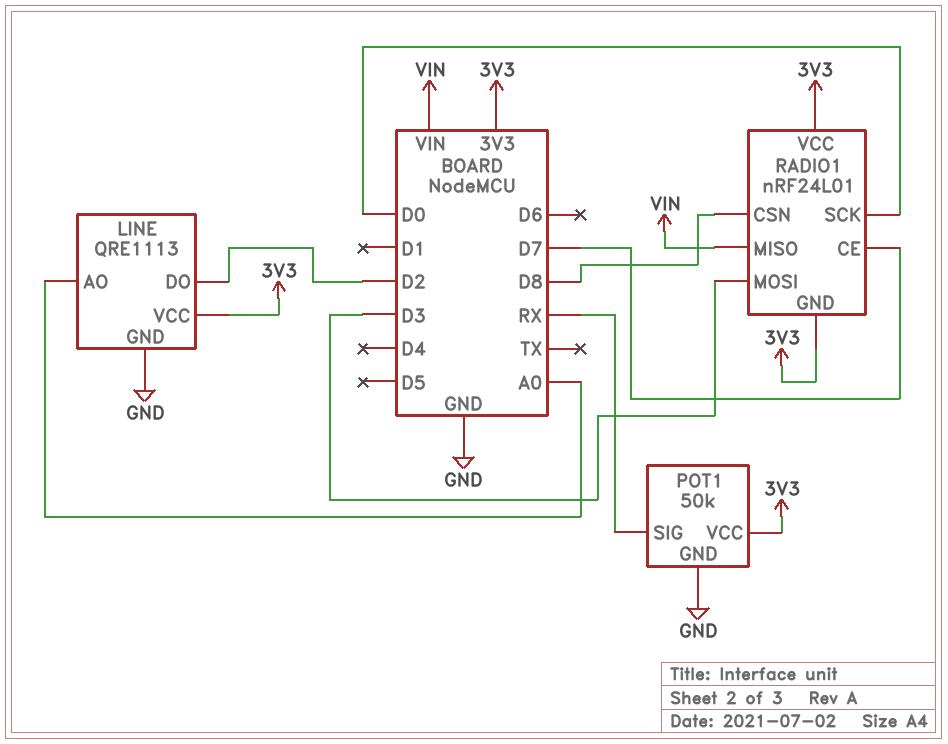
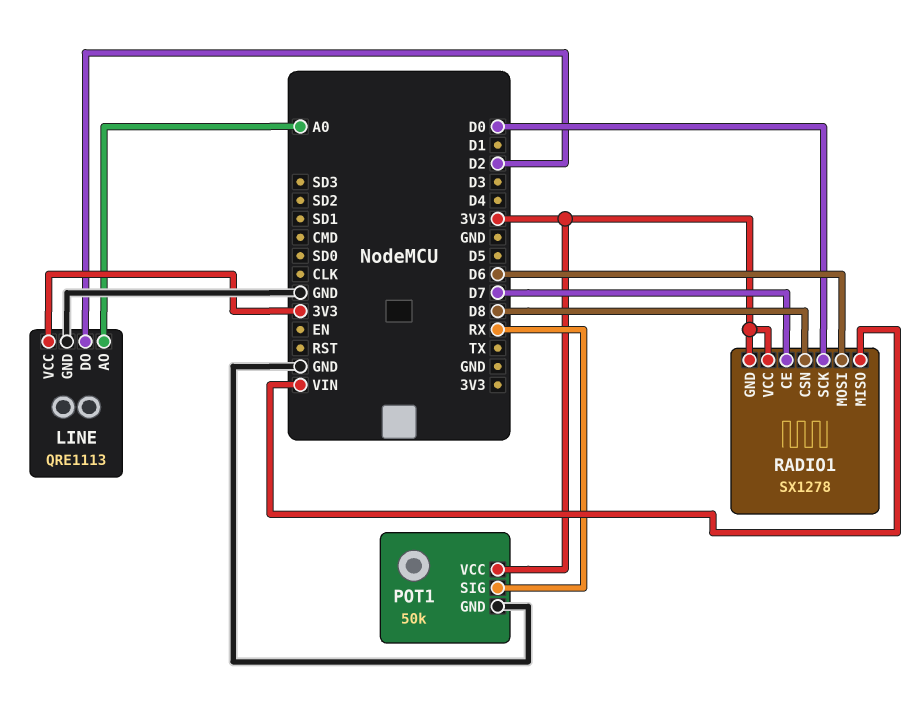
RADIO1: nRF24L01 -> SX1278
RADIO1 pin MOSI: D3 -> D6

